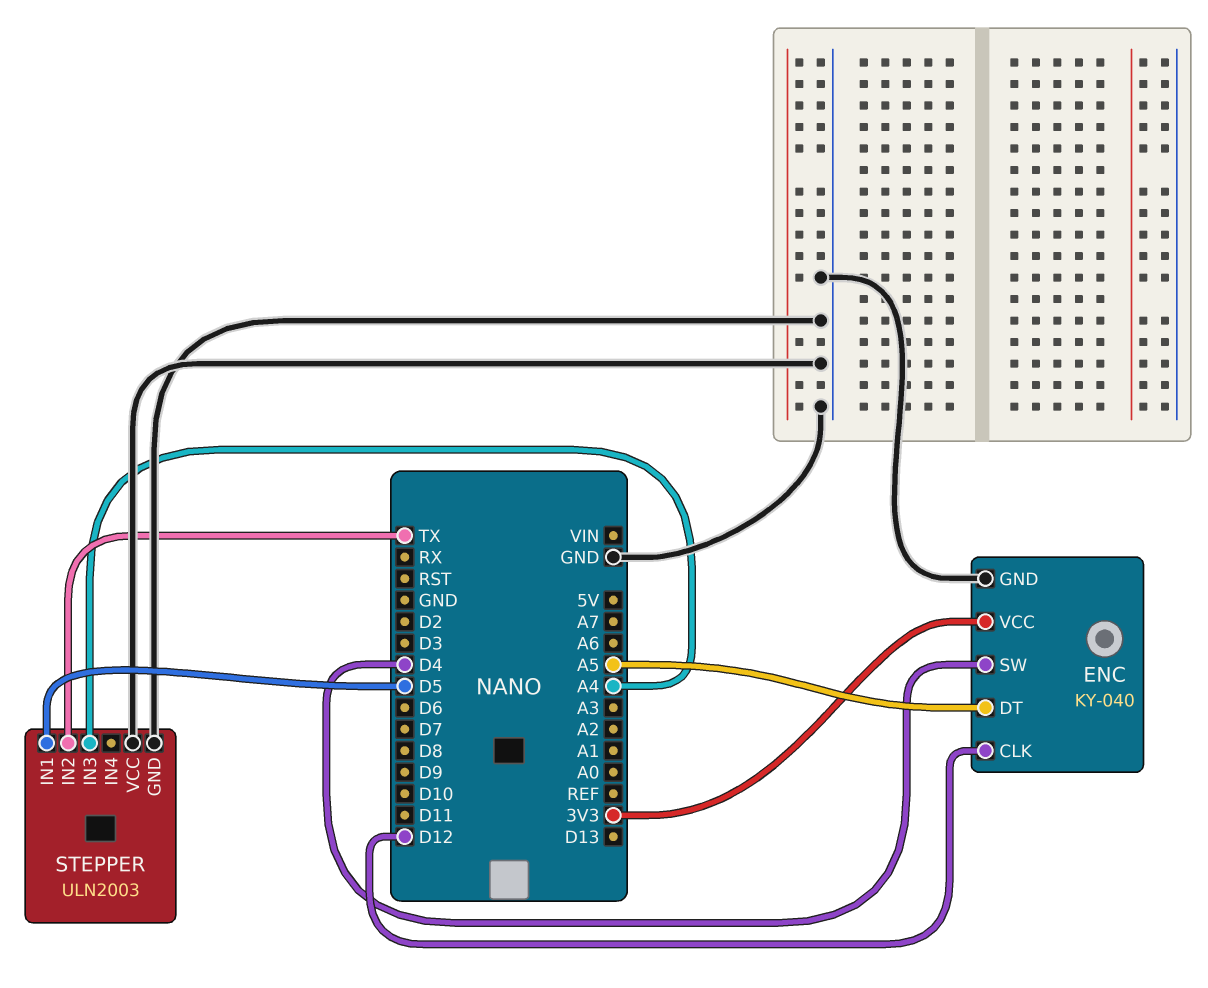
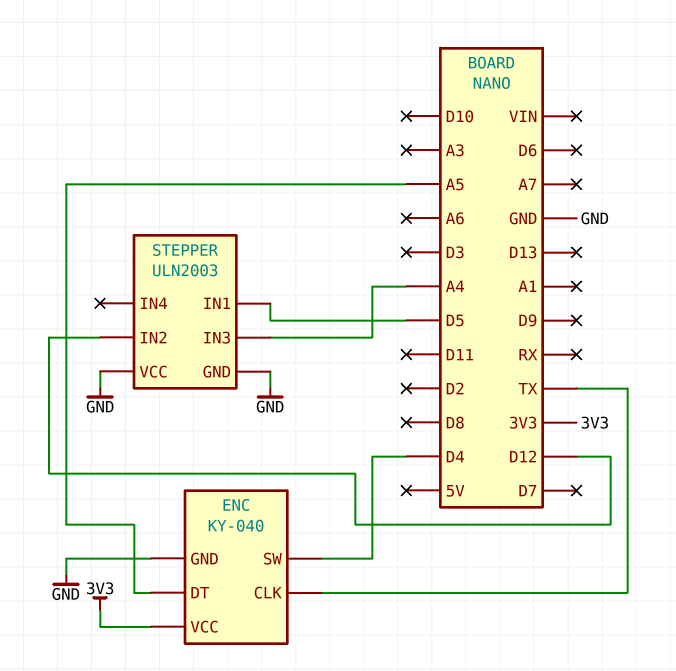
ENC pin CLK: D12 -> TX
STEPPER pin IN2: TX -> D12

